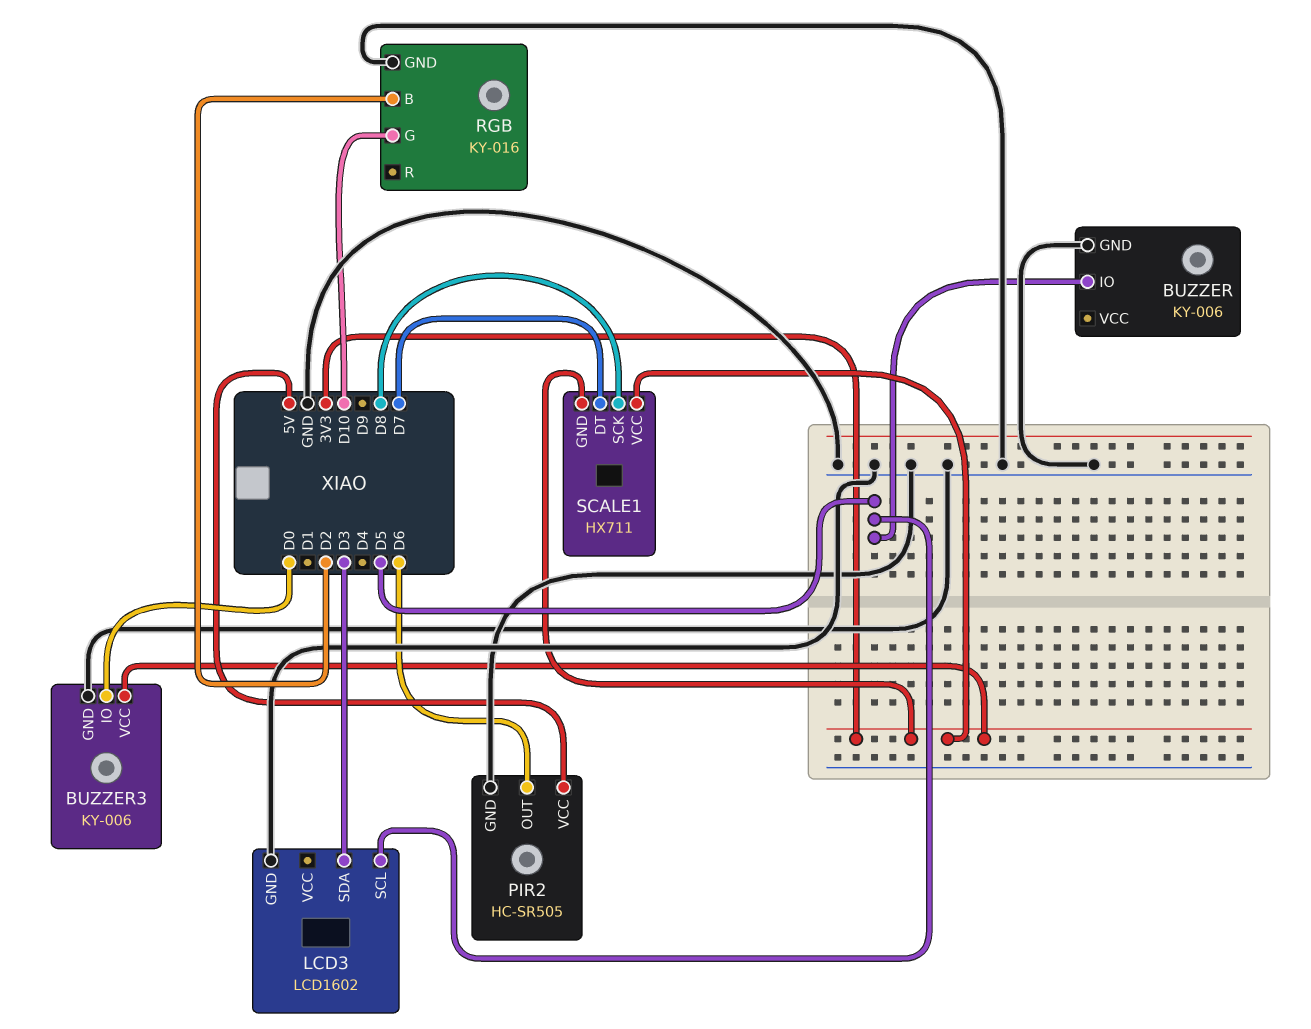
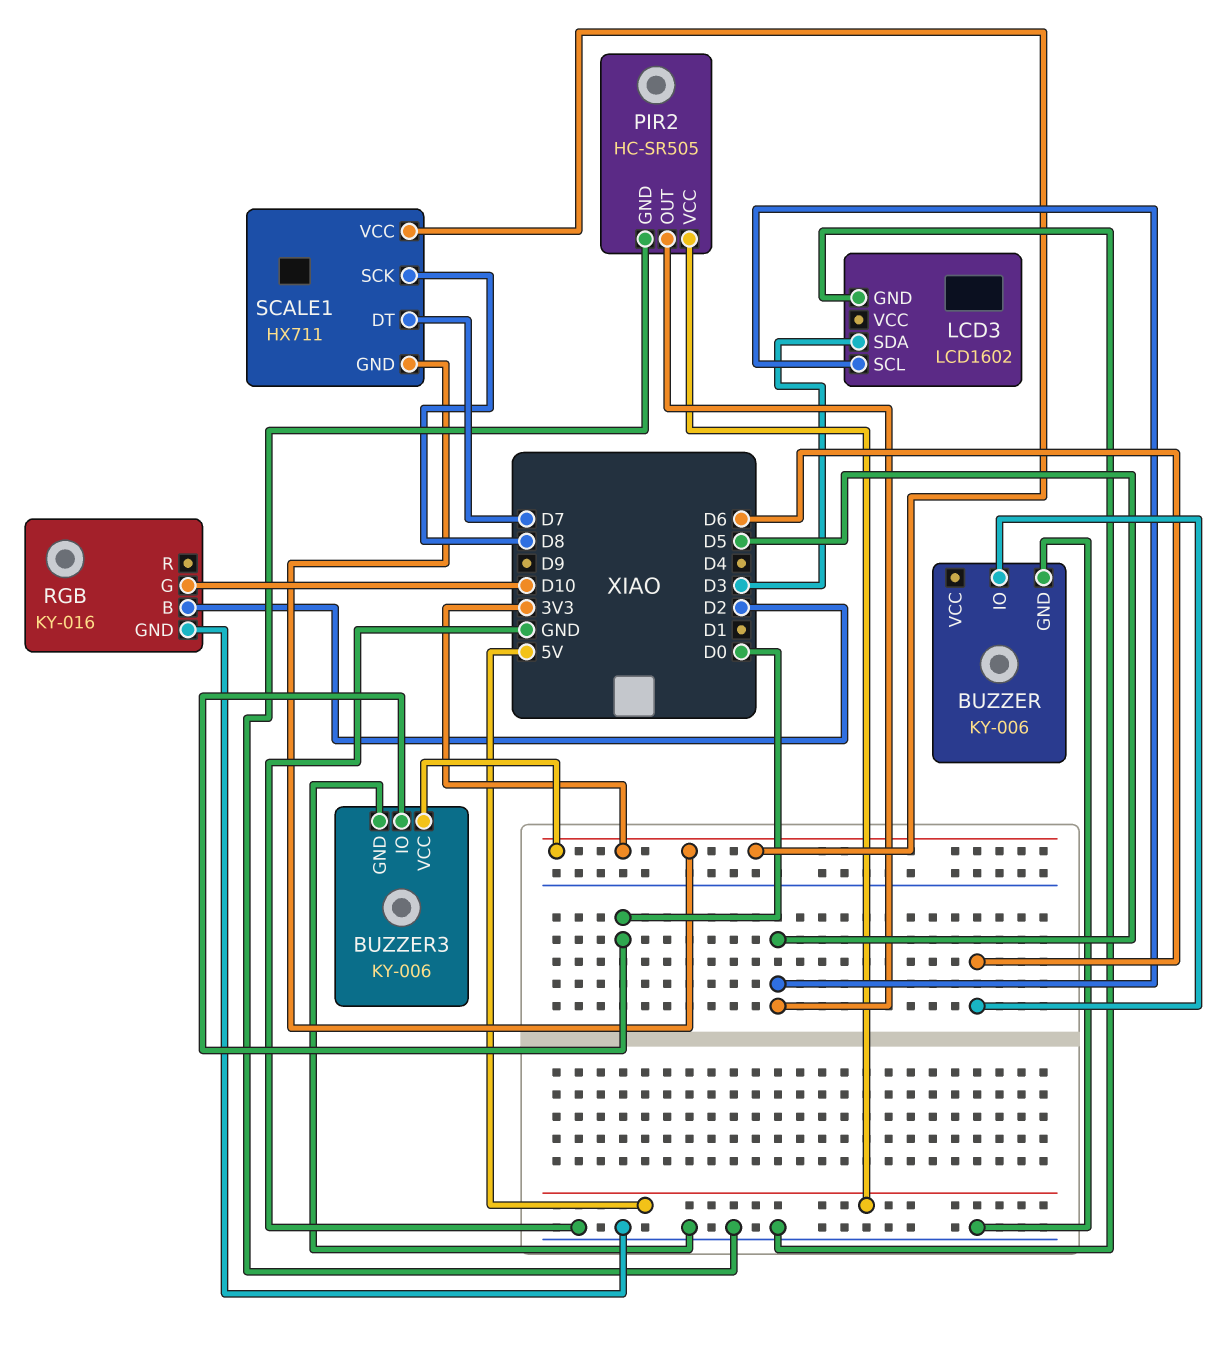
BUZZER pin IO: D5 -> D6
PIR2 pin OUT: D6 -> D5

